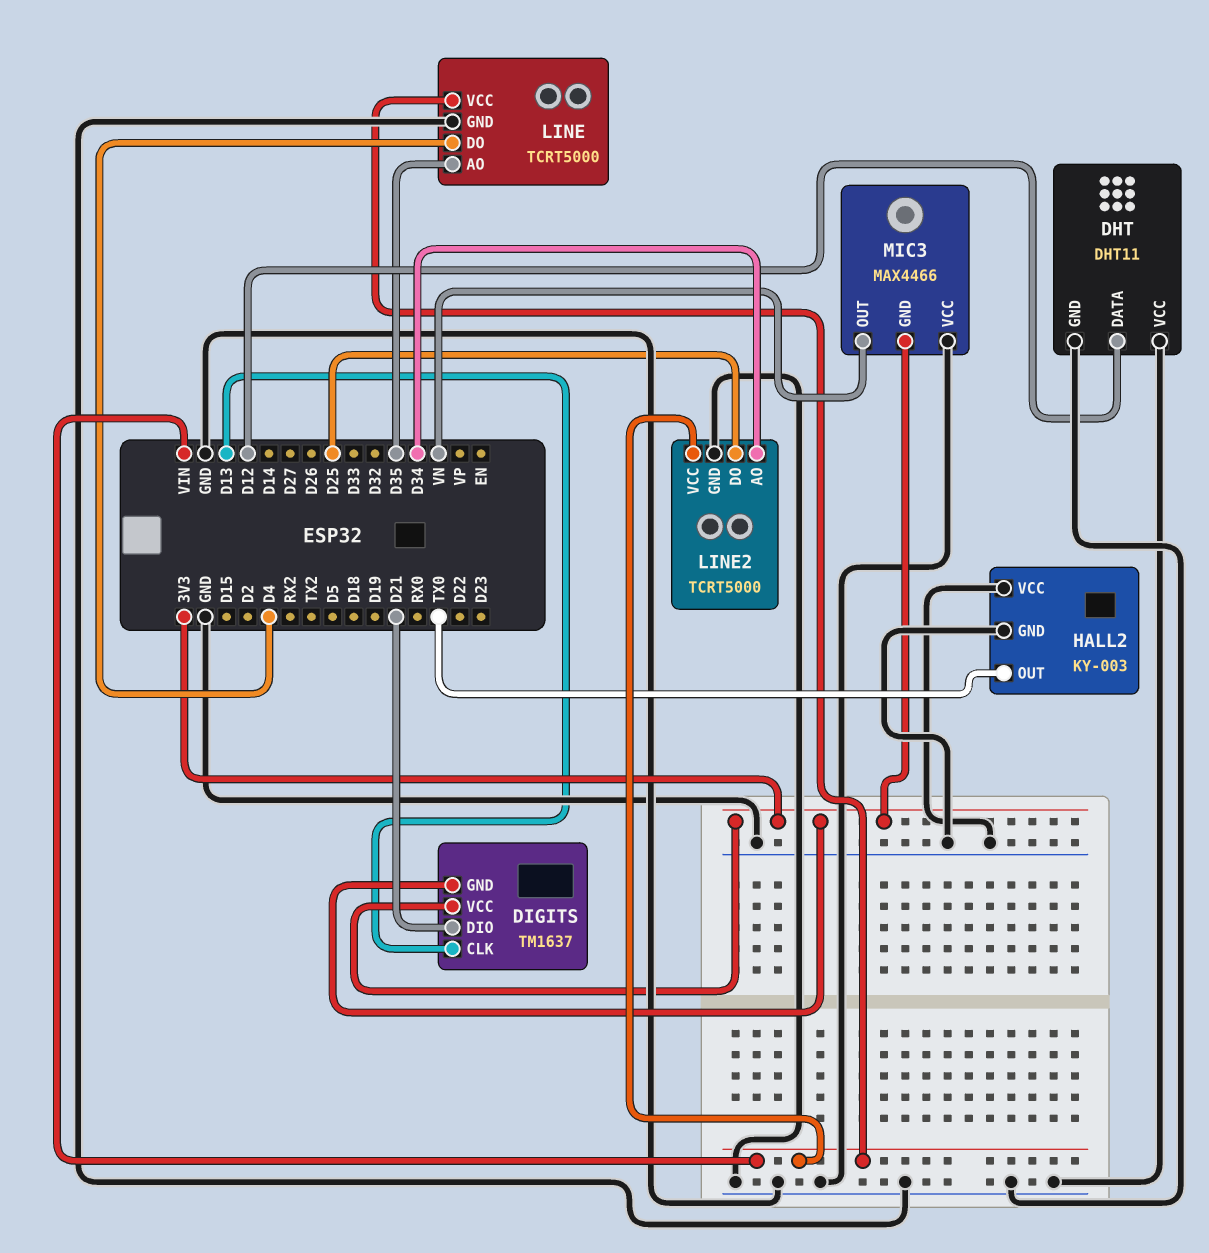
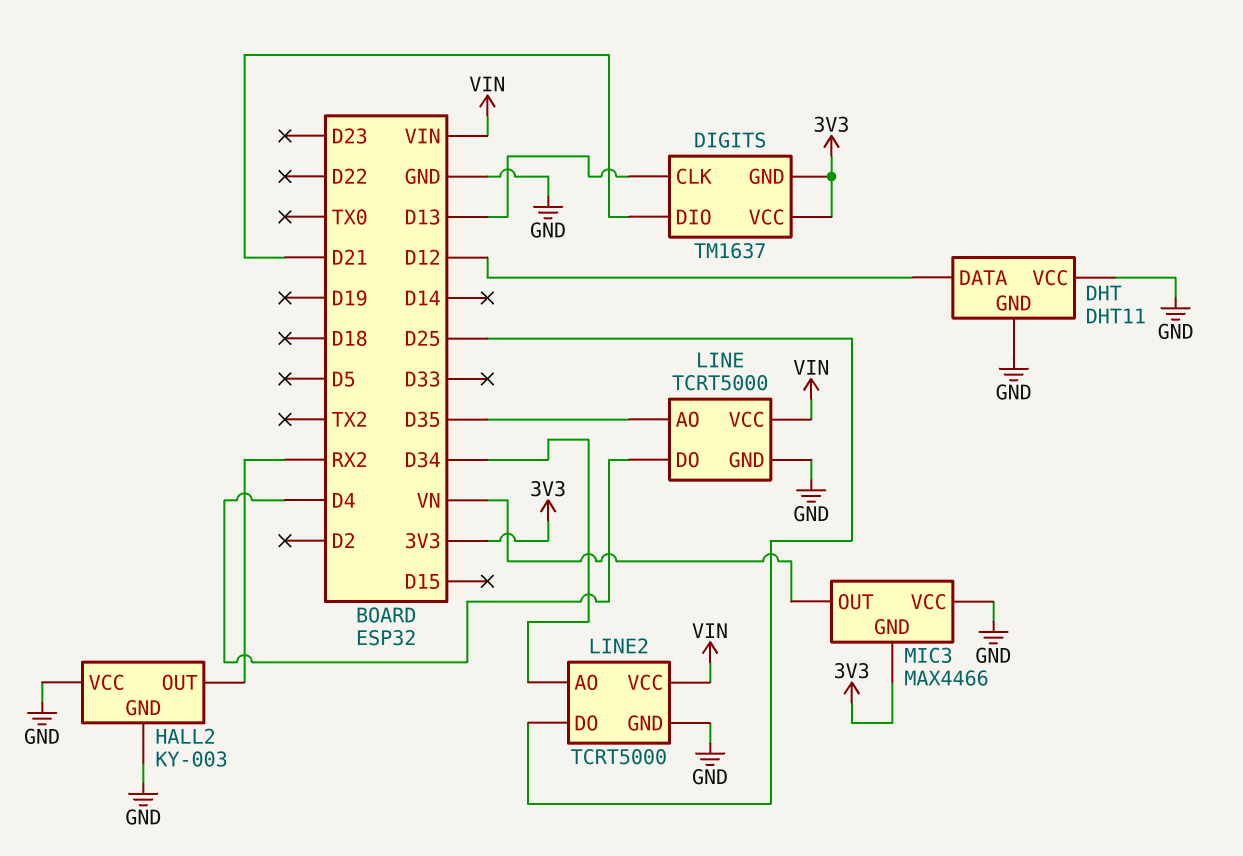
HALL2 pin OUT: TX0 -> RX2

